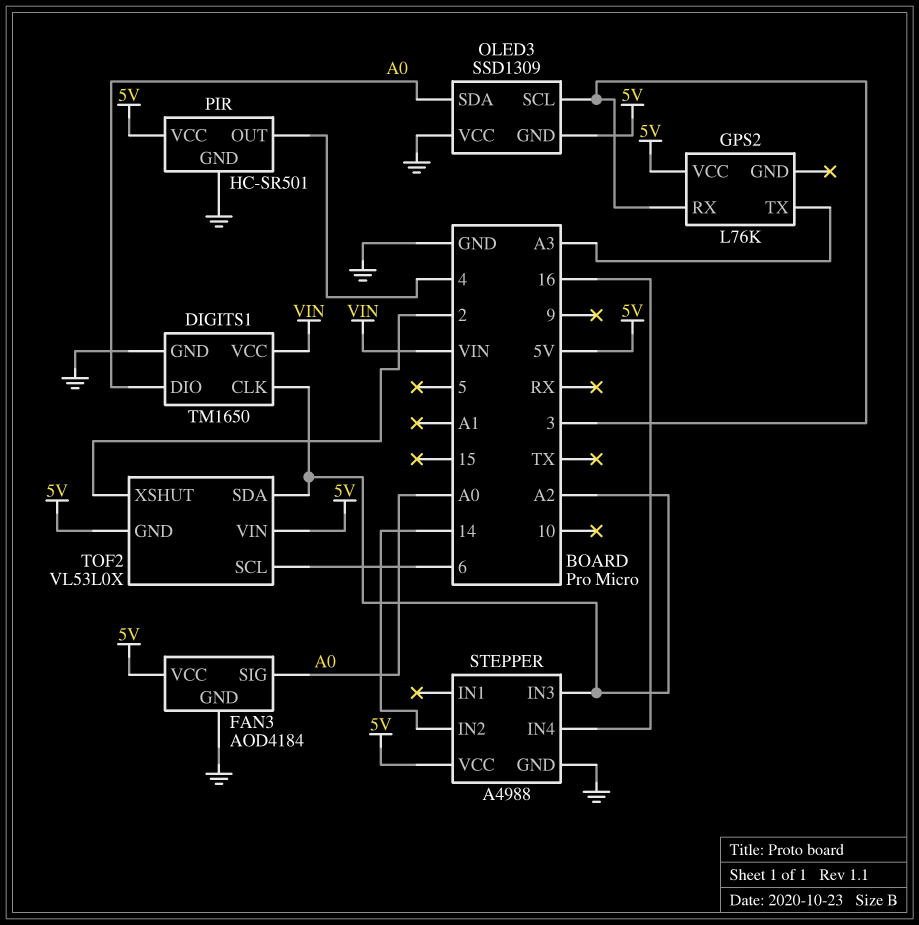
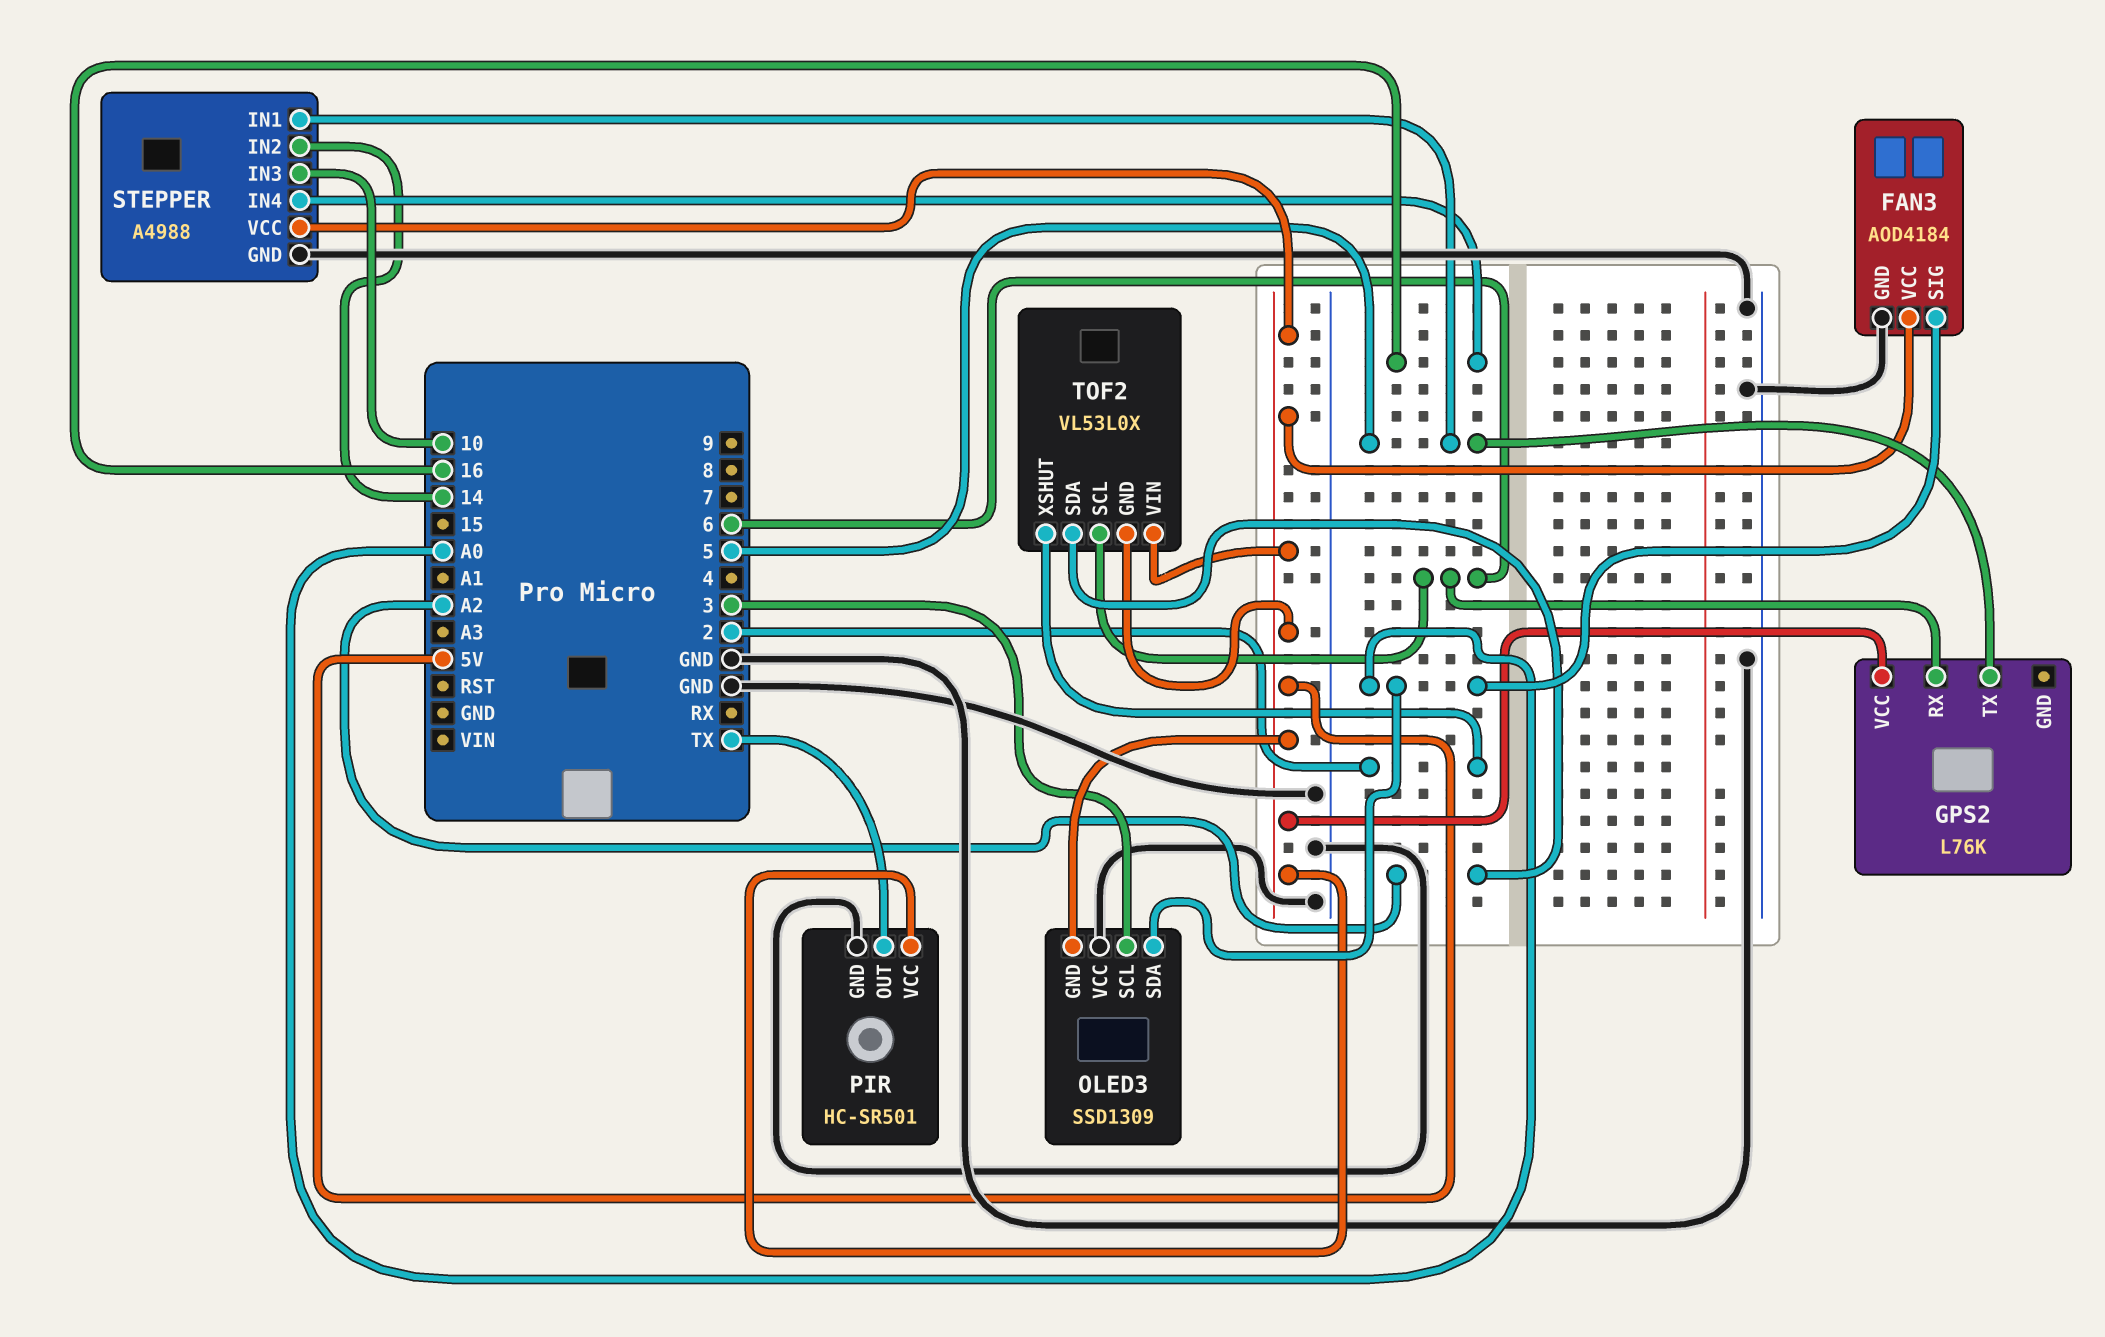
DIGITS1: TM1650 -> none
DIGITS1 pin CLK: A2 -> none
DIGITS1 pin DIO: A0 -> none
DIGITS1 pin GND: GND -> none
DIGITS1 pin VCC: VIN -> none
GPS2 pin RX: 3 -> 6
GPS2 pin TX: A3 -> 5
PIR pin OUT: 4 -> TX
STEPPER pin IN1: none -> 5
STEPPER pin IN3: A2 -> 10

